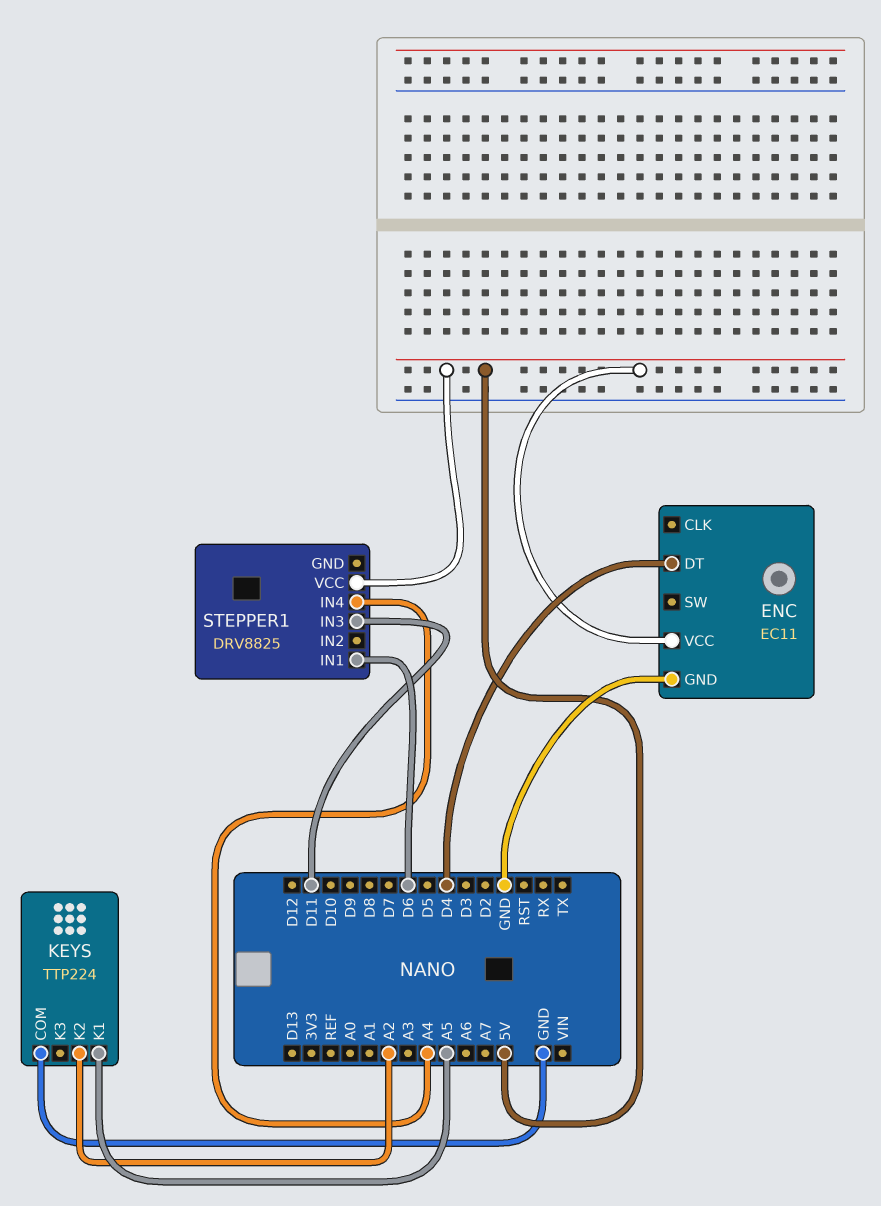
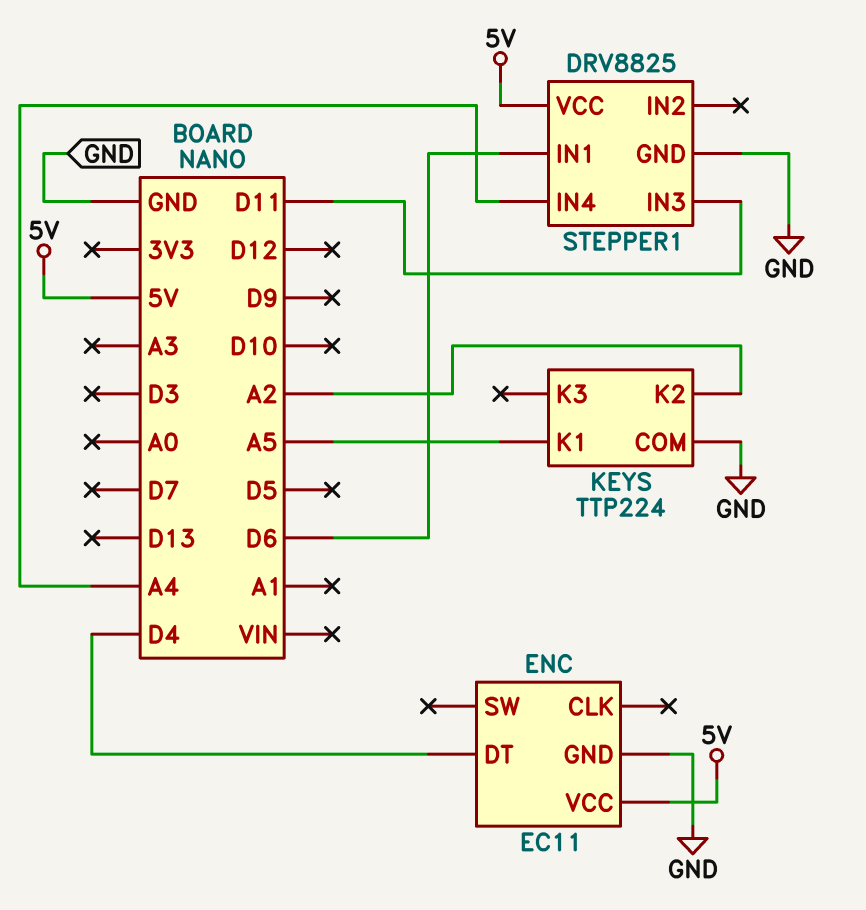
STEPPER1 pin GND: none -> GND

